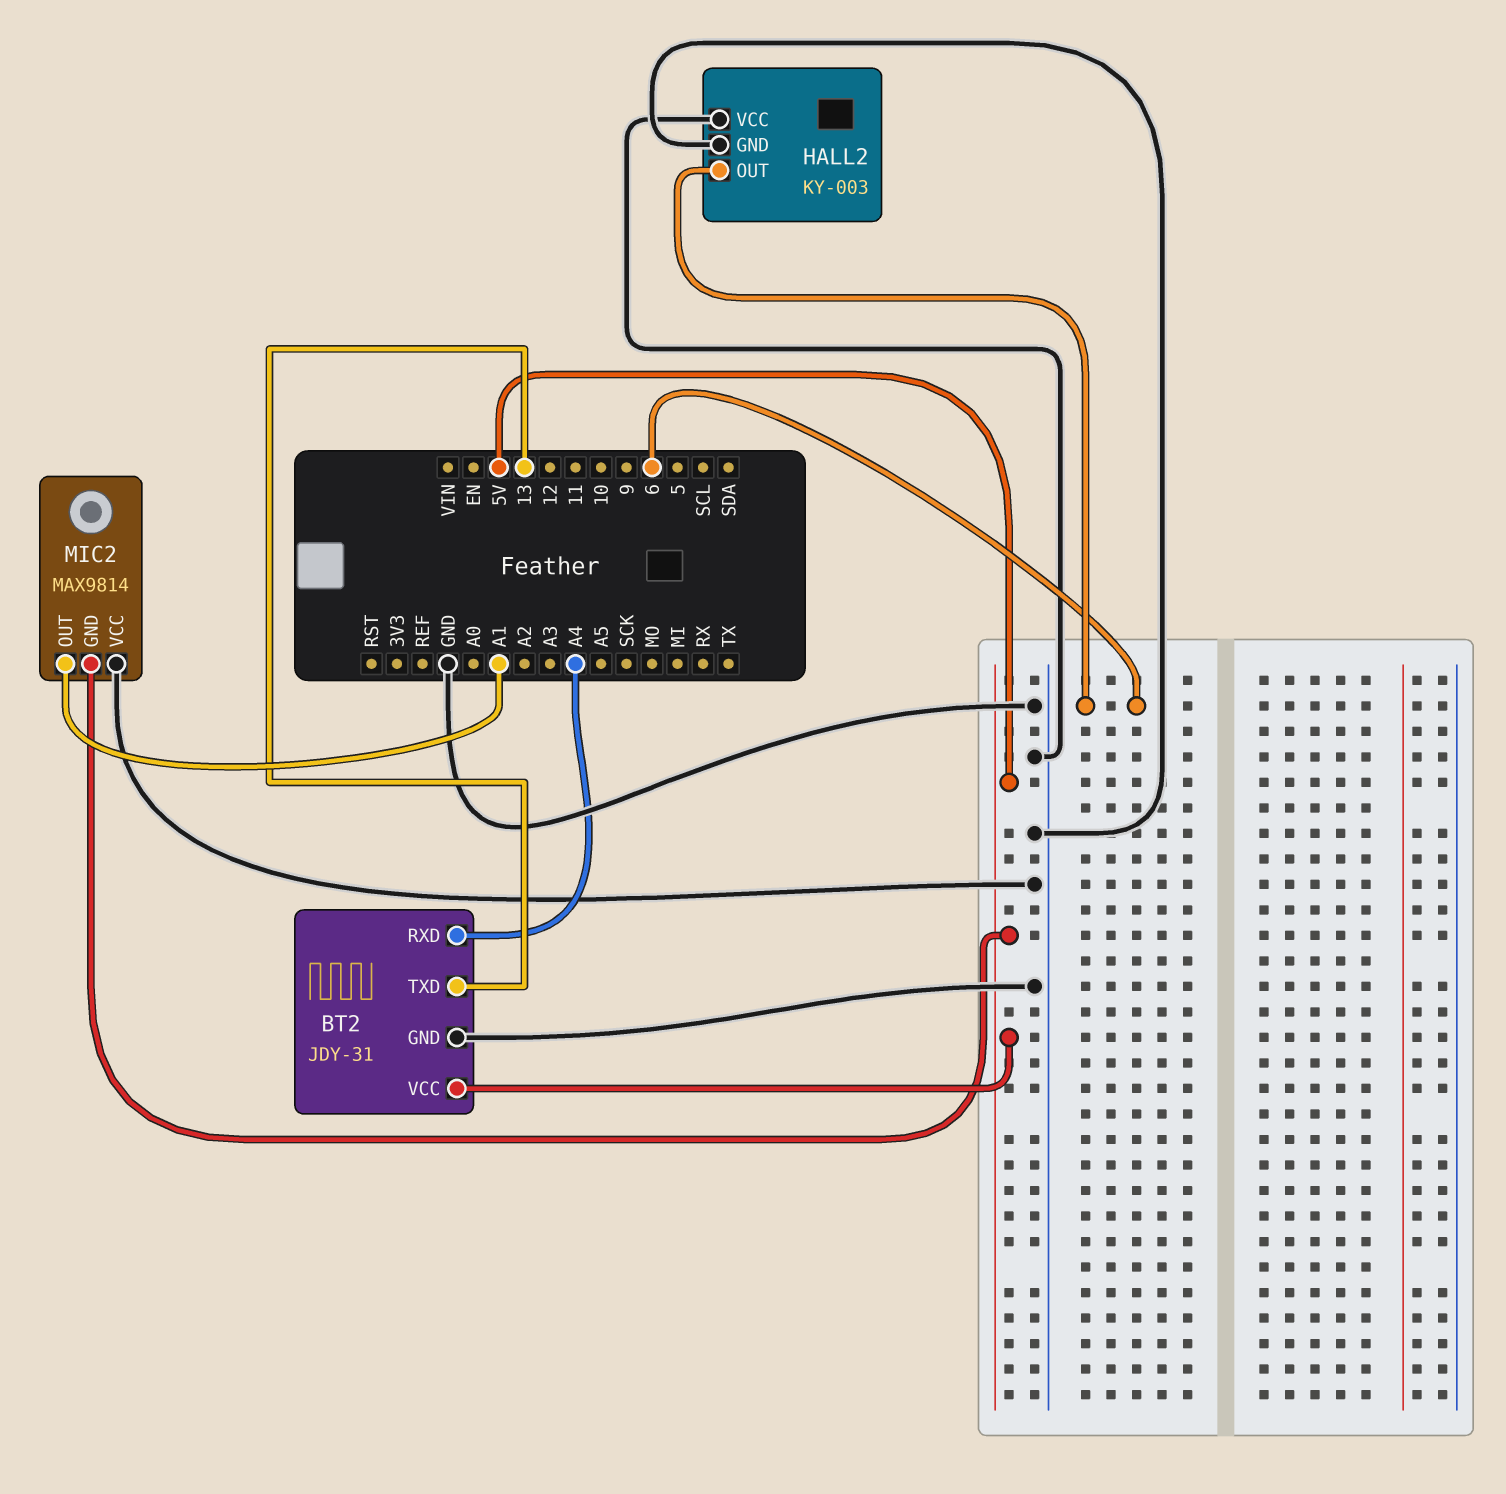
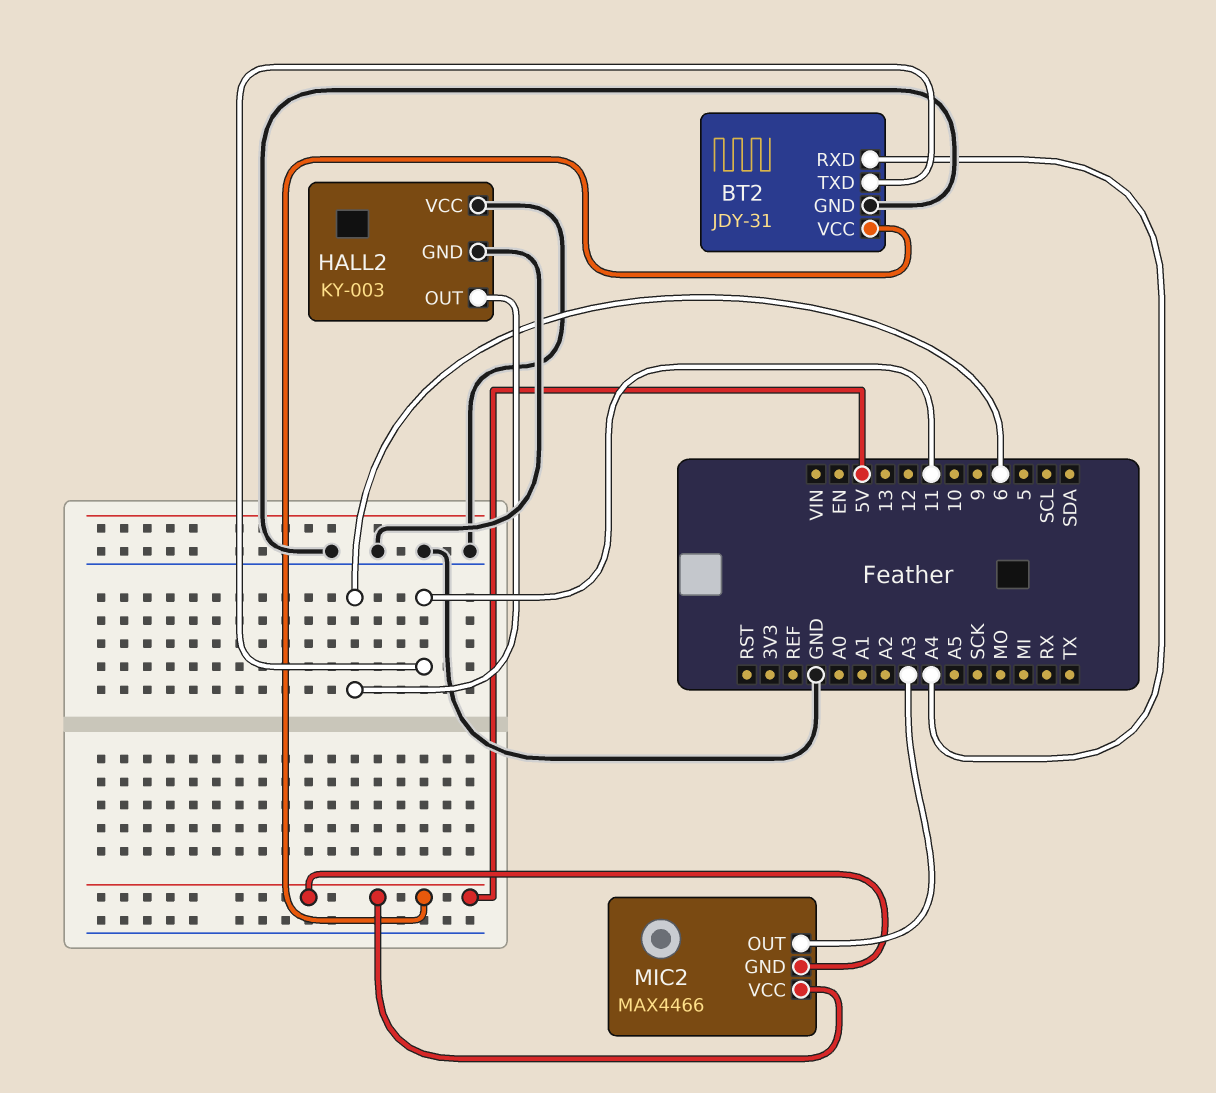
BT2 pin TXD: 13 -> 11
MIC2: MAX9814 -> MAX4466
MIC2 pin OUT: A1 -> A3
MIC2 pin VCC: GND -> 5V

